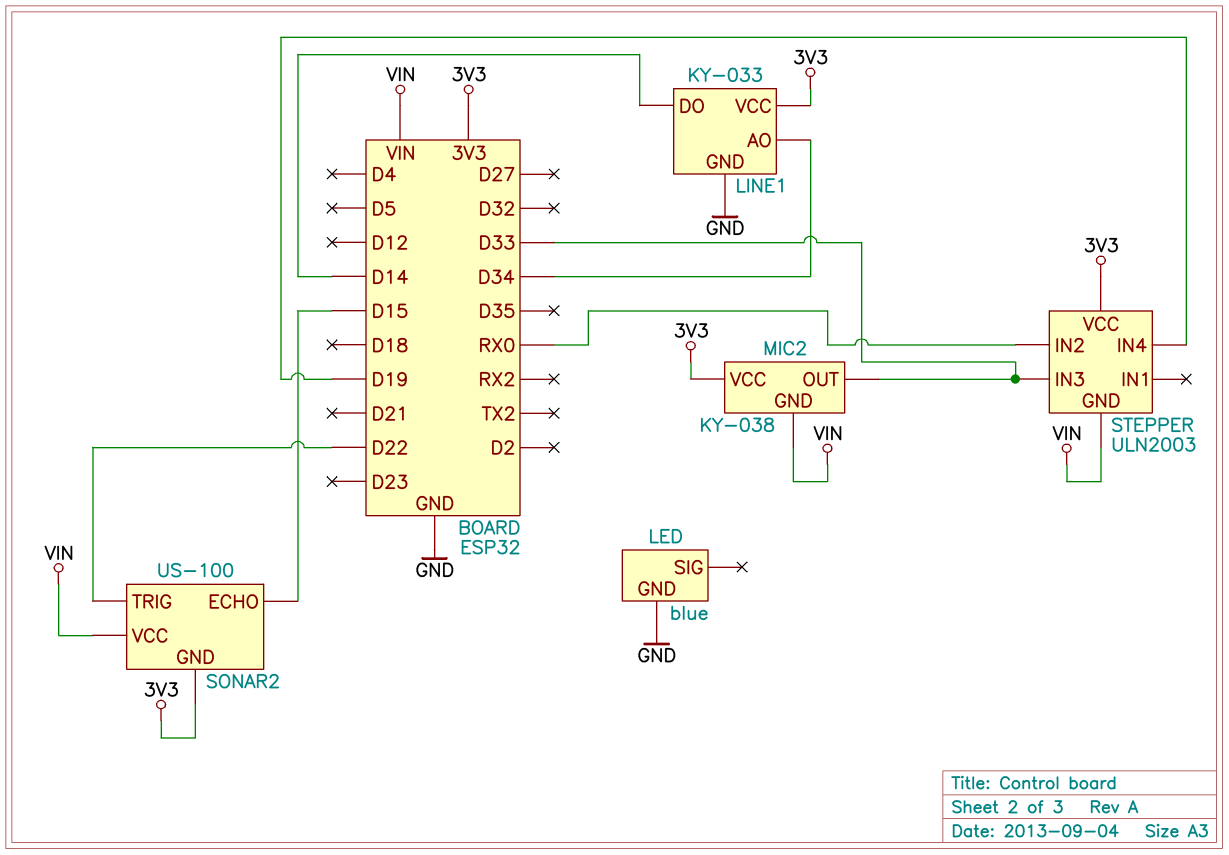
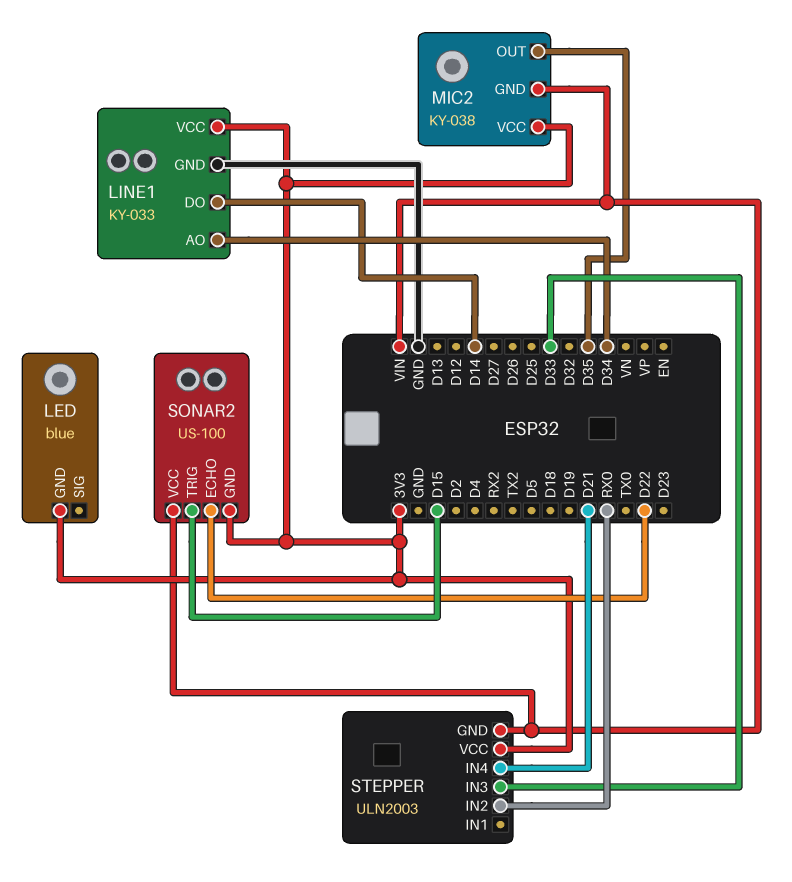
LED pin GND: GND -> 3V3
MIC2 pin OUT: D33 -> D35
SONAR2 pin ECHO: D15 -> D22
SONAR2 pin TRIG: D22 -> D15
STEPPER pin IN4: D19 -> D21

